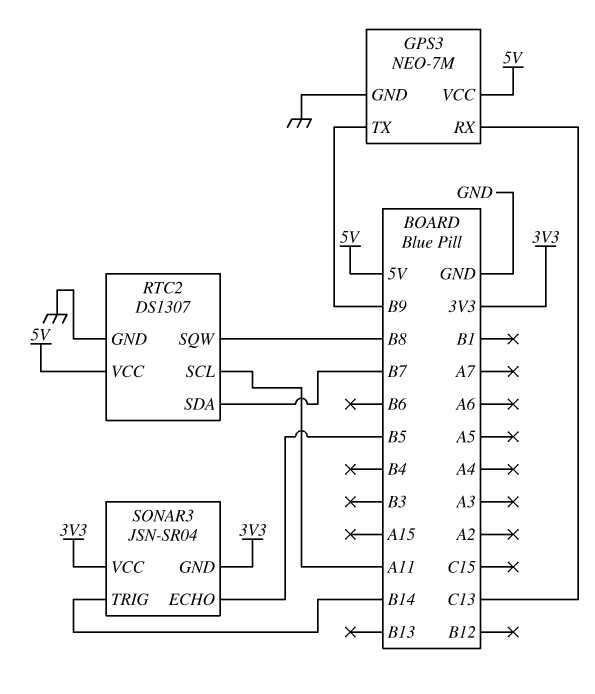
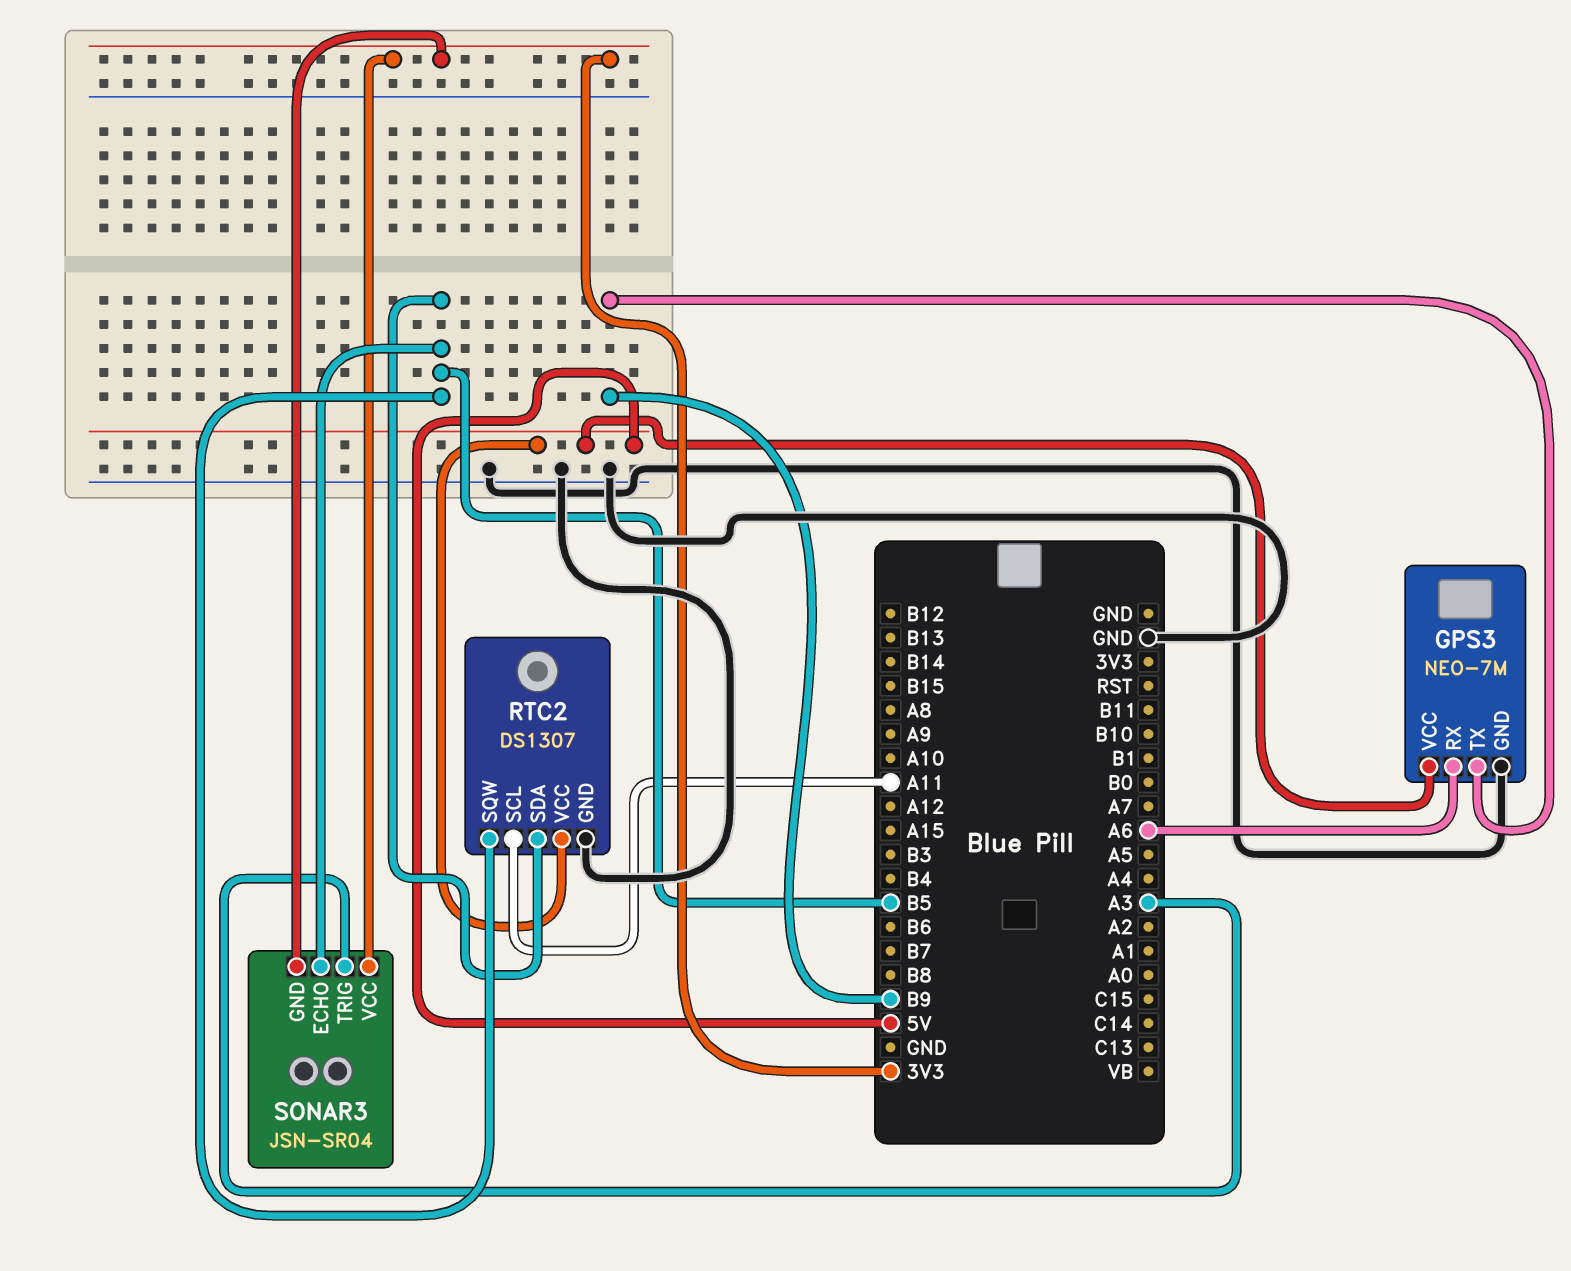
GPS3 pin RX: C13 -> A6
RTC2 pin SDA: B7 -> B5
RTC2 pin SQW: B8 -> B5
SONAR3 pin TRIG: B14 -> A3

